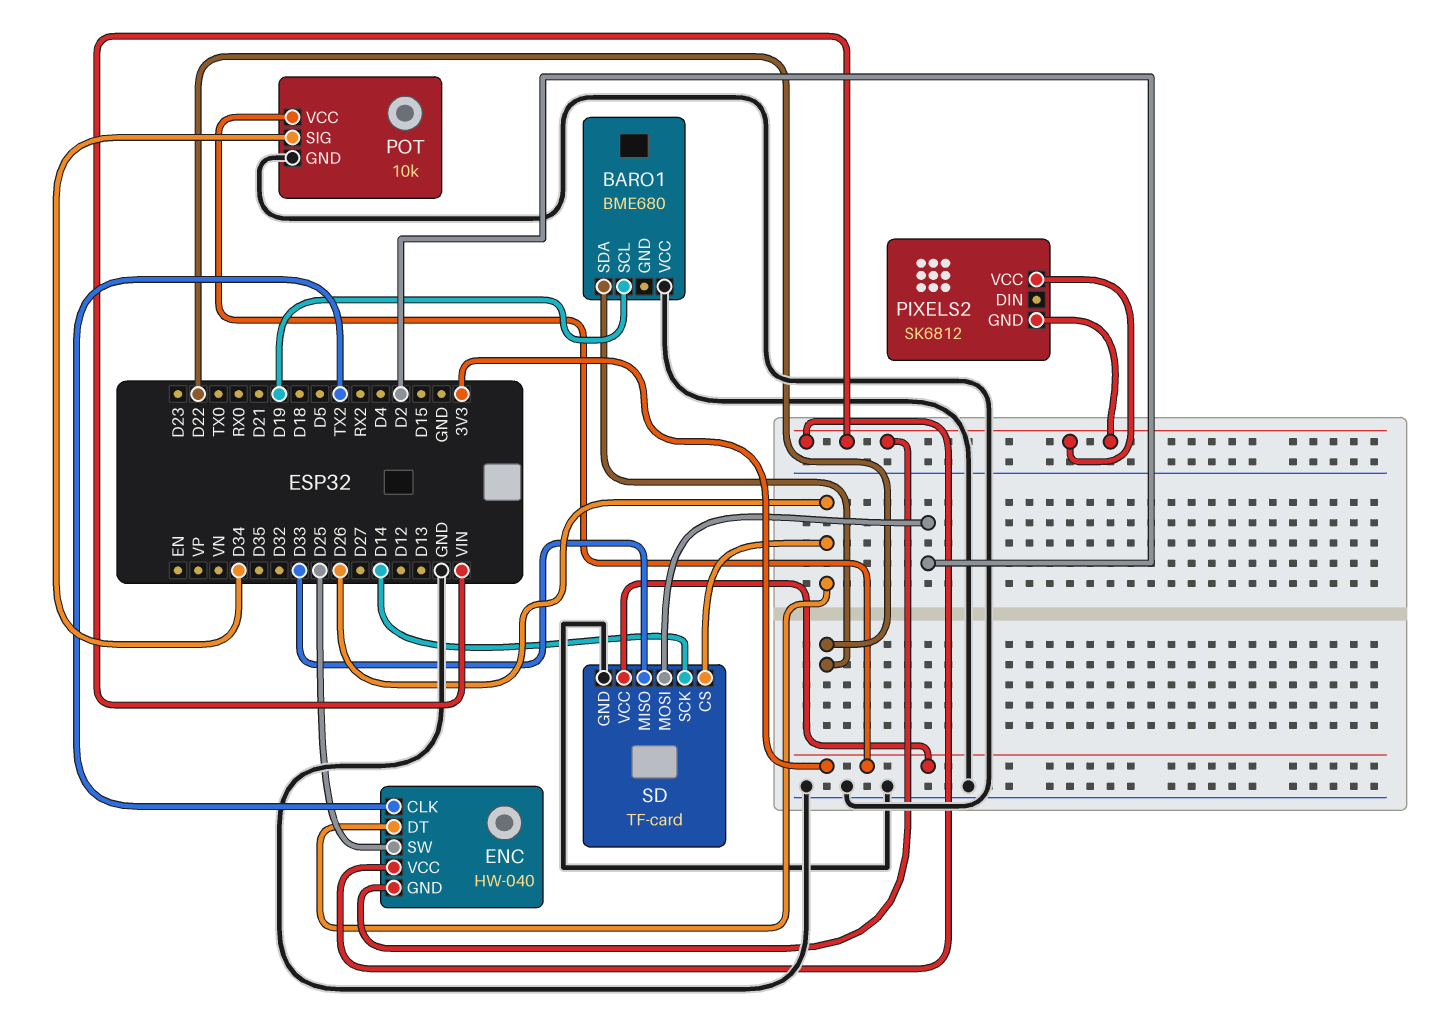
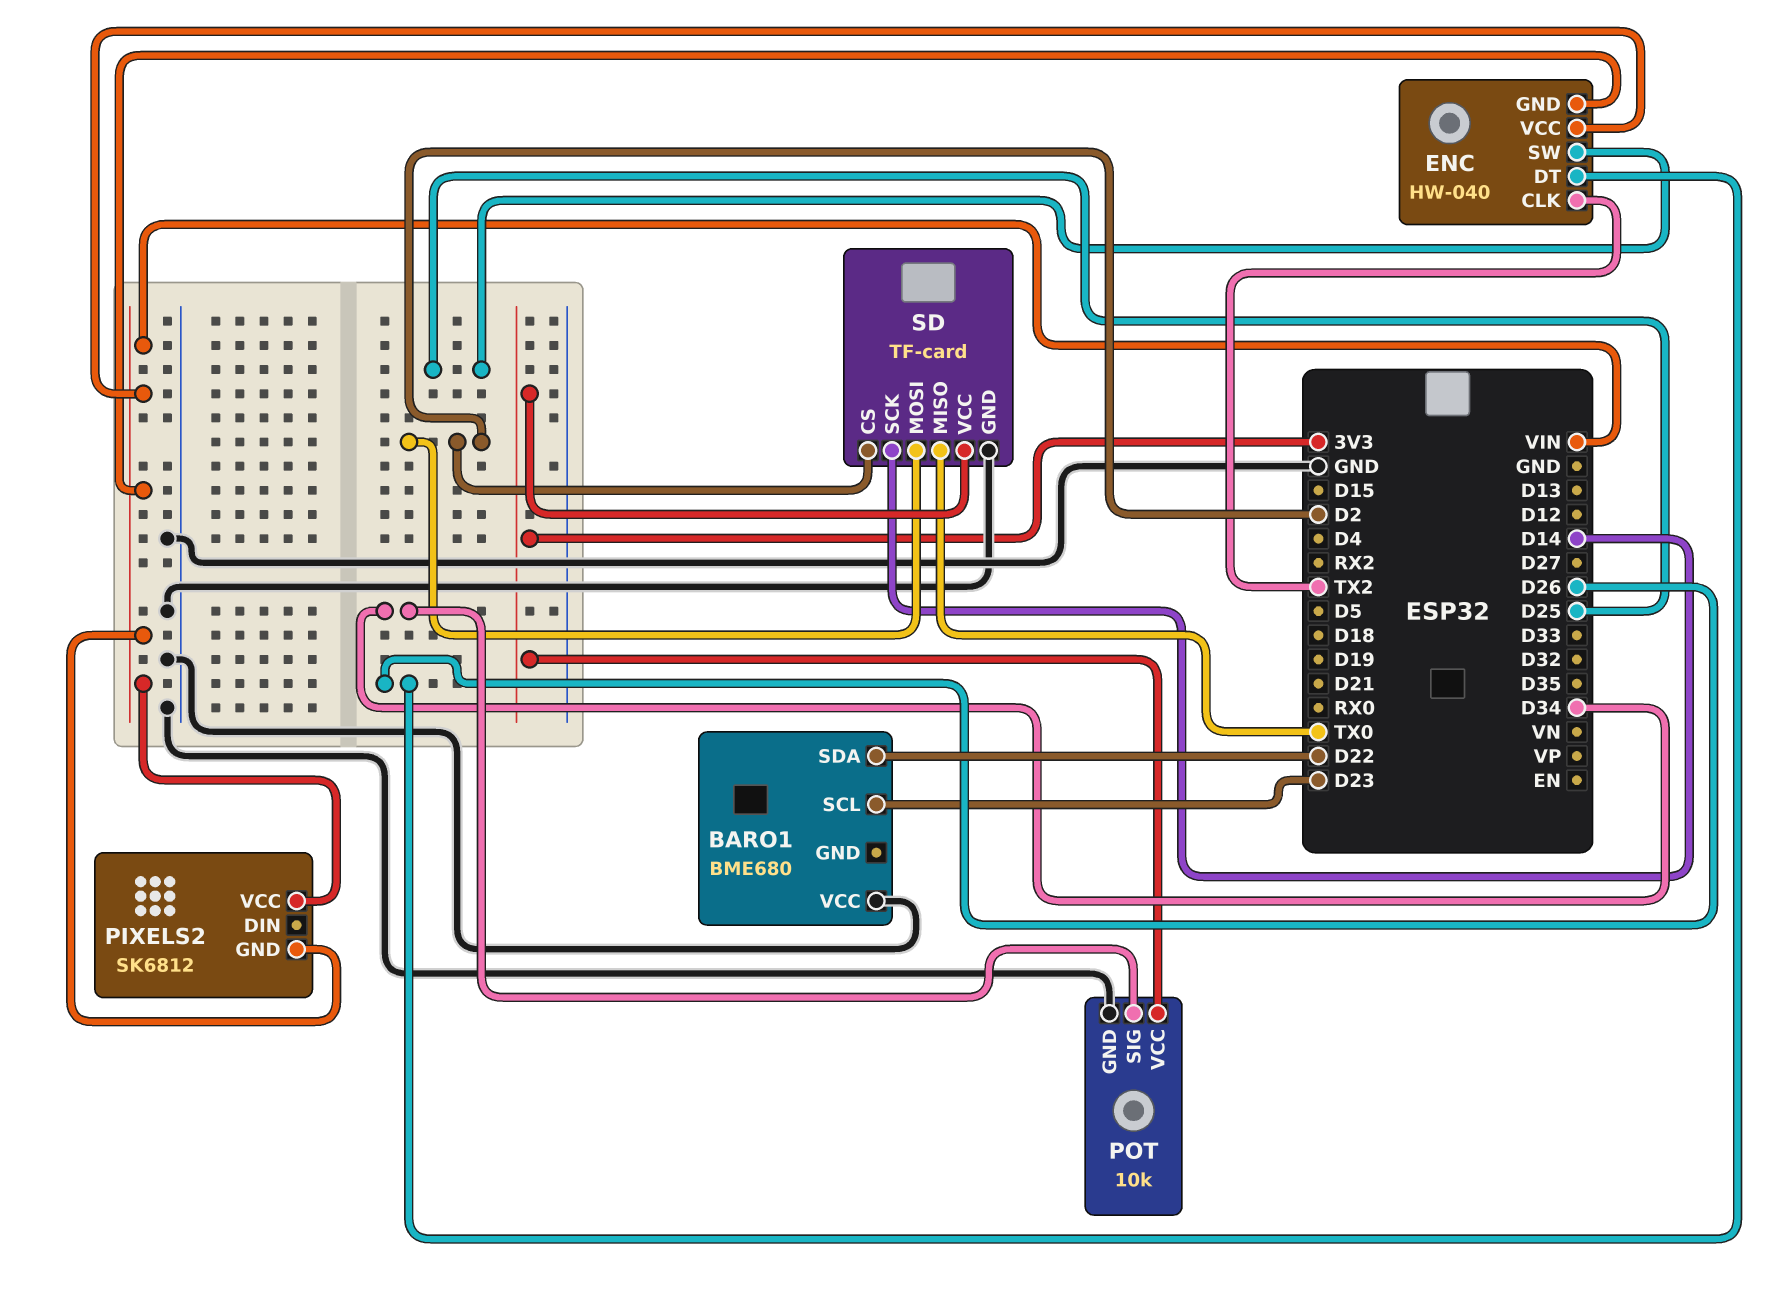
BARO1 pin SCL: D19 -> D23
SD pin CS: D26 -> D2
SD pin MISO: D33 -> TX0

